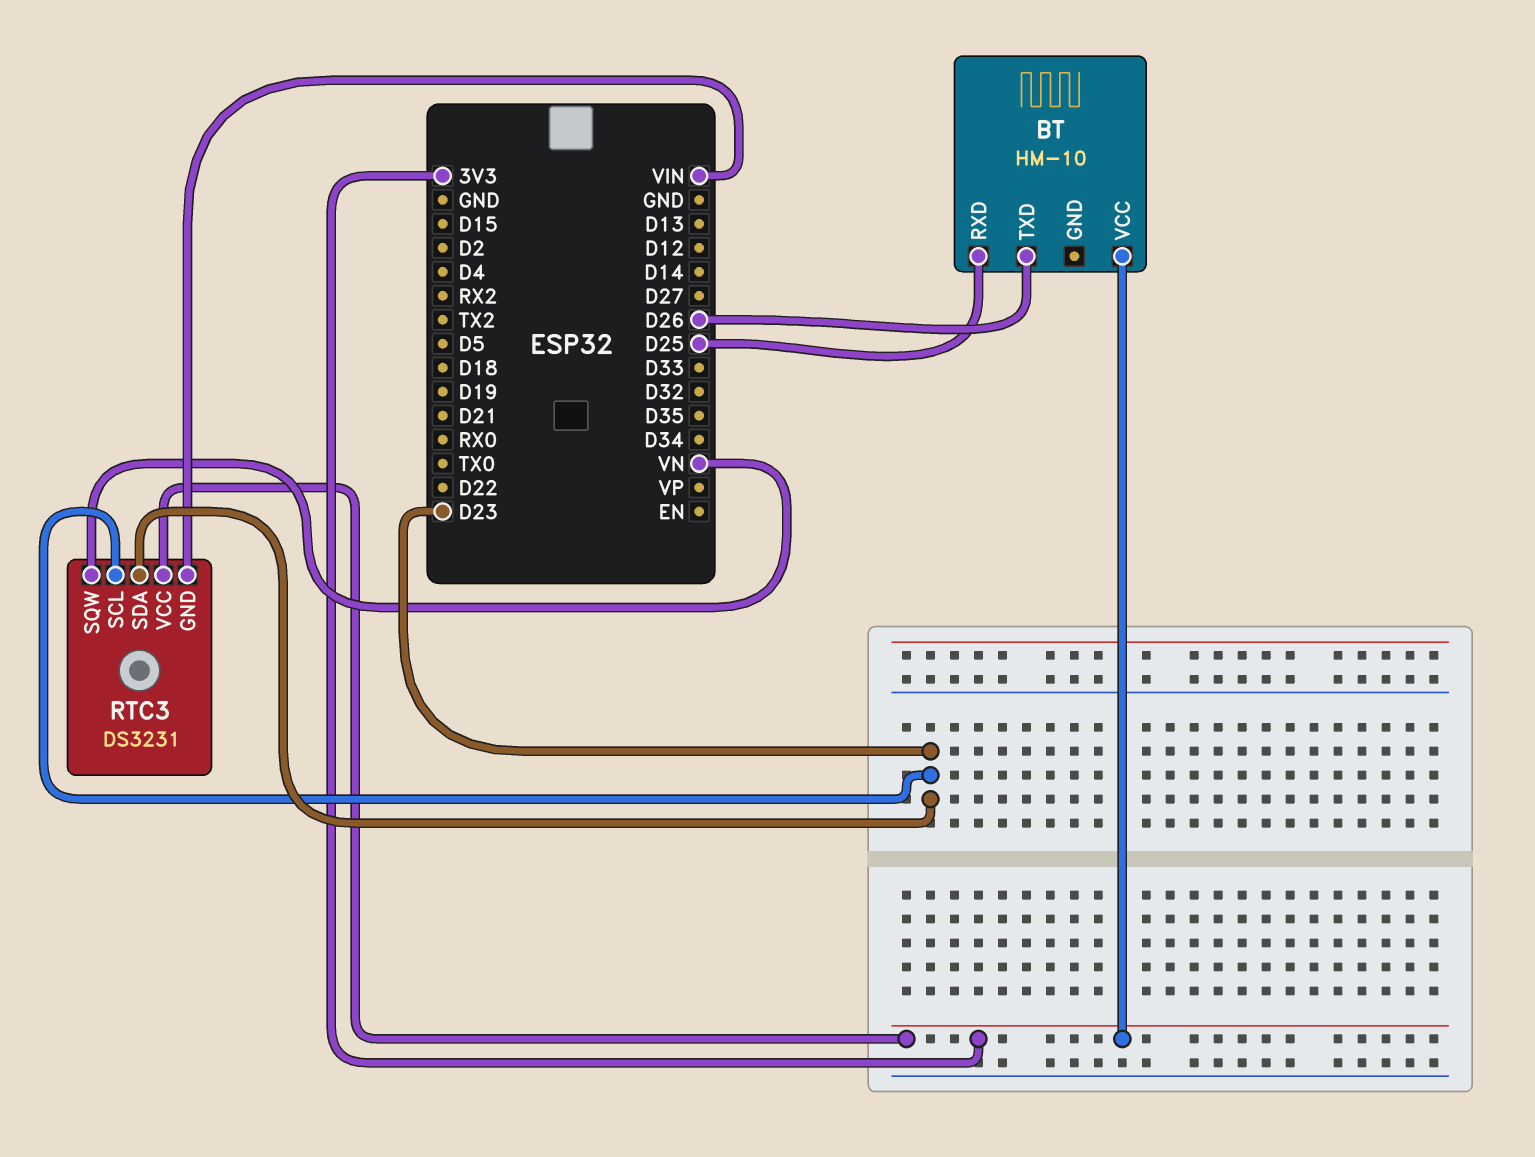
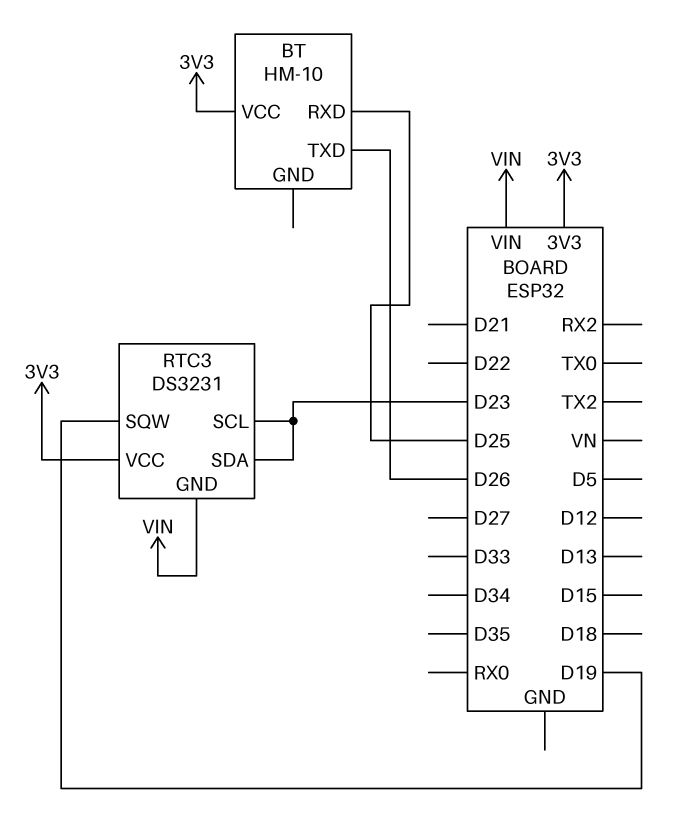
RTC3 pin SQW: VN -> D19

